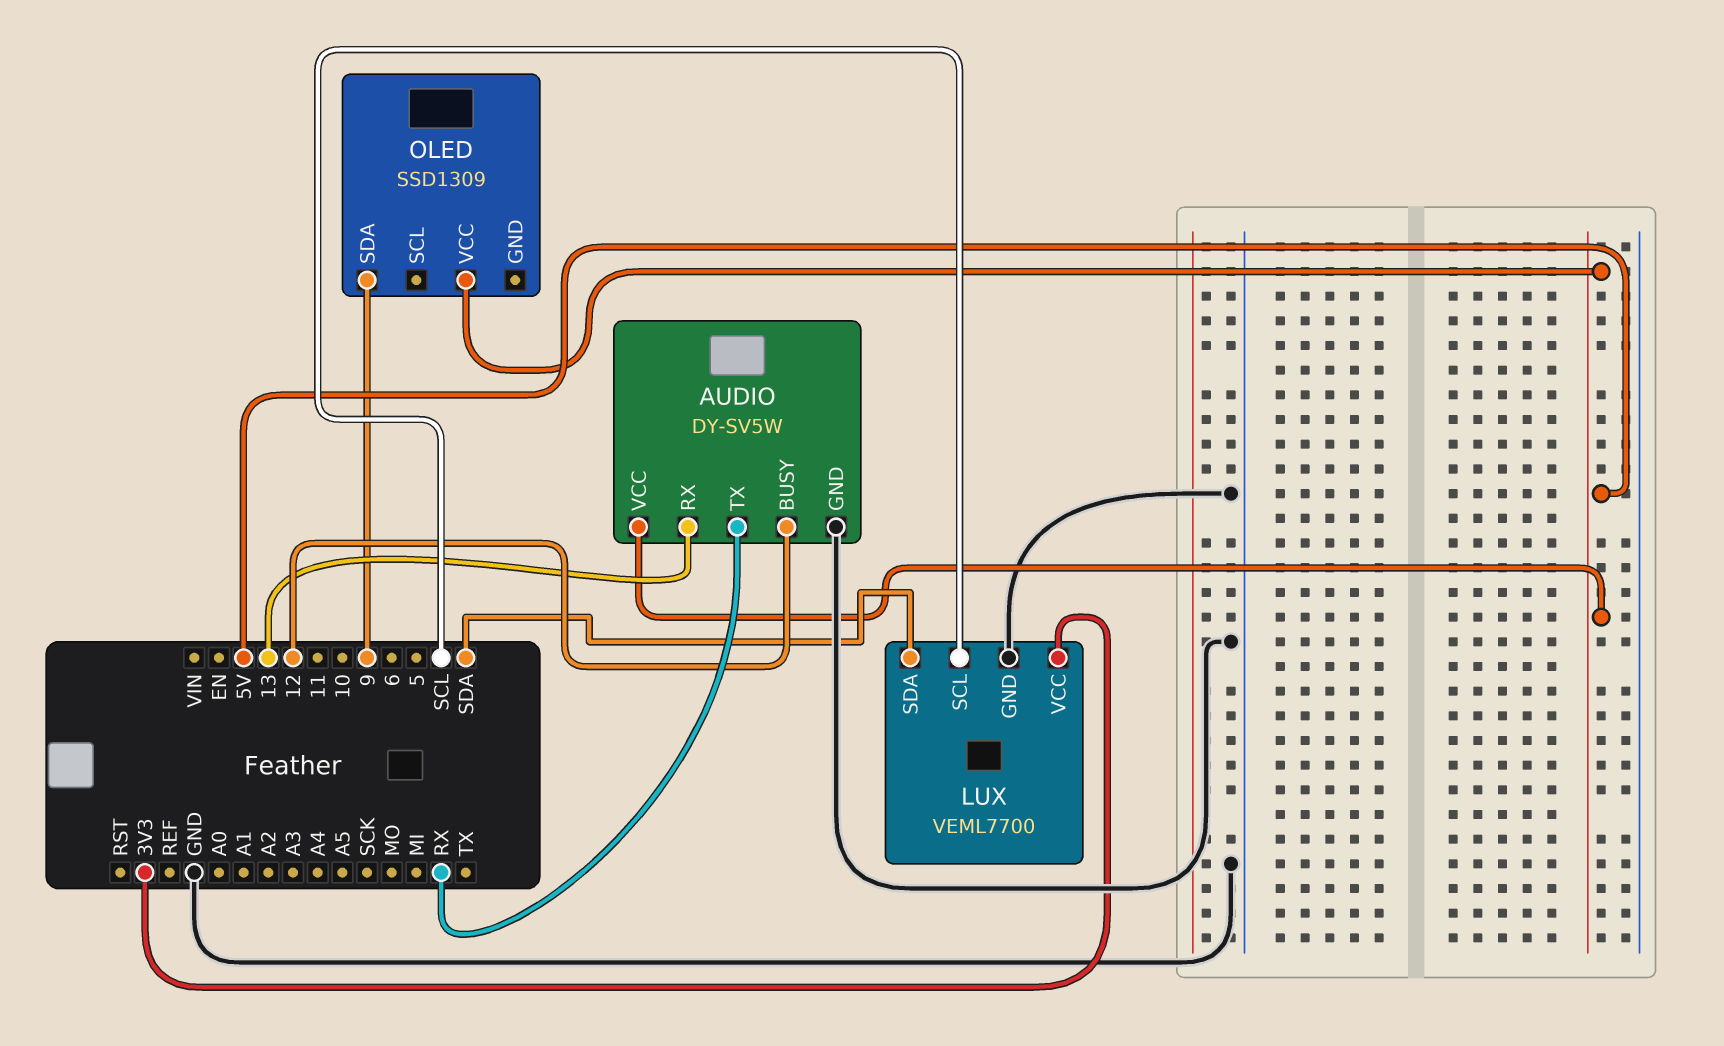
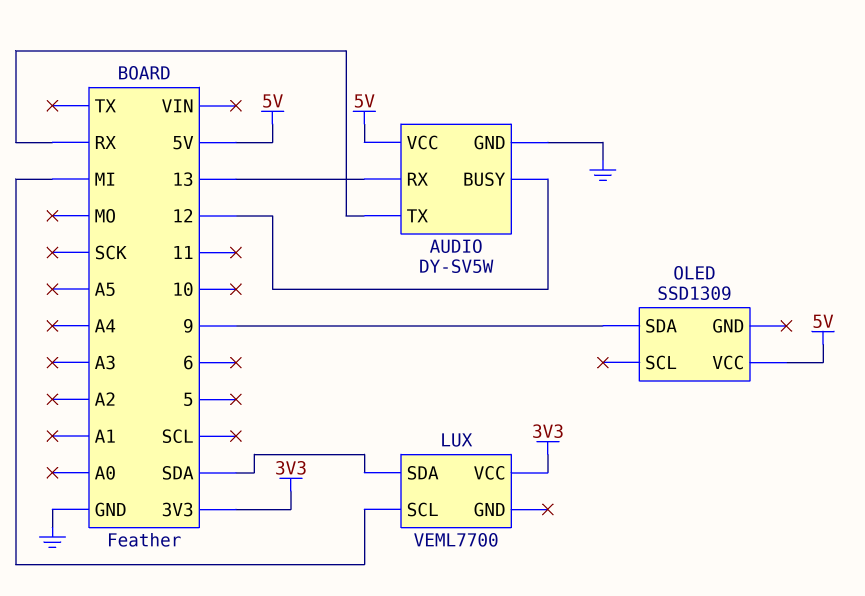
LUX pin GND: GND -> none
LUX pin SCL: SCL -> MI

